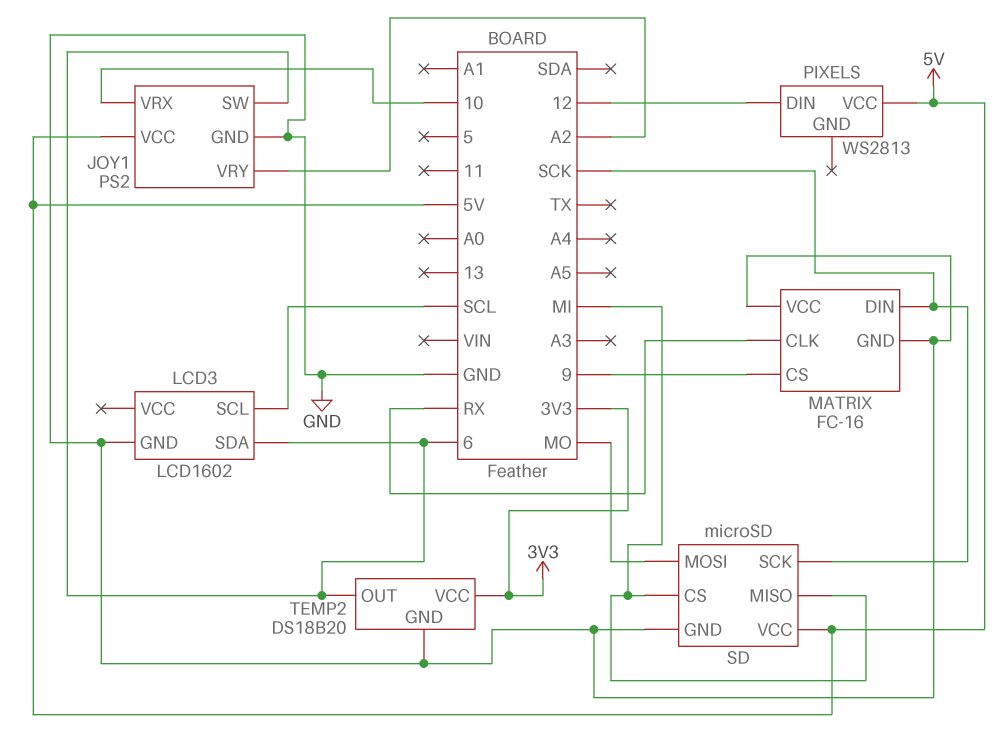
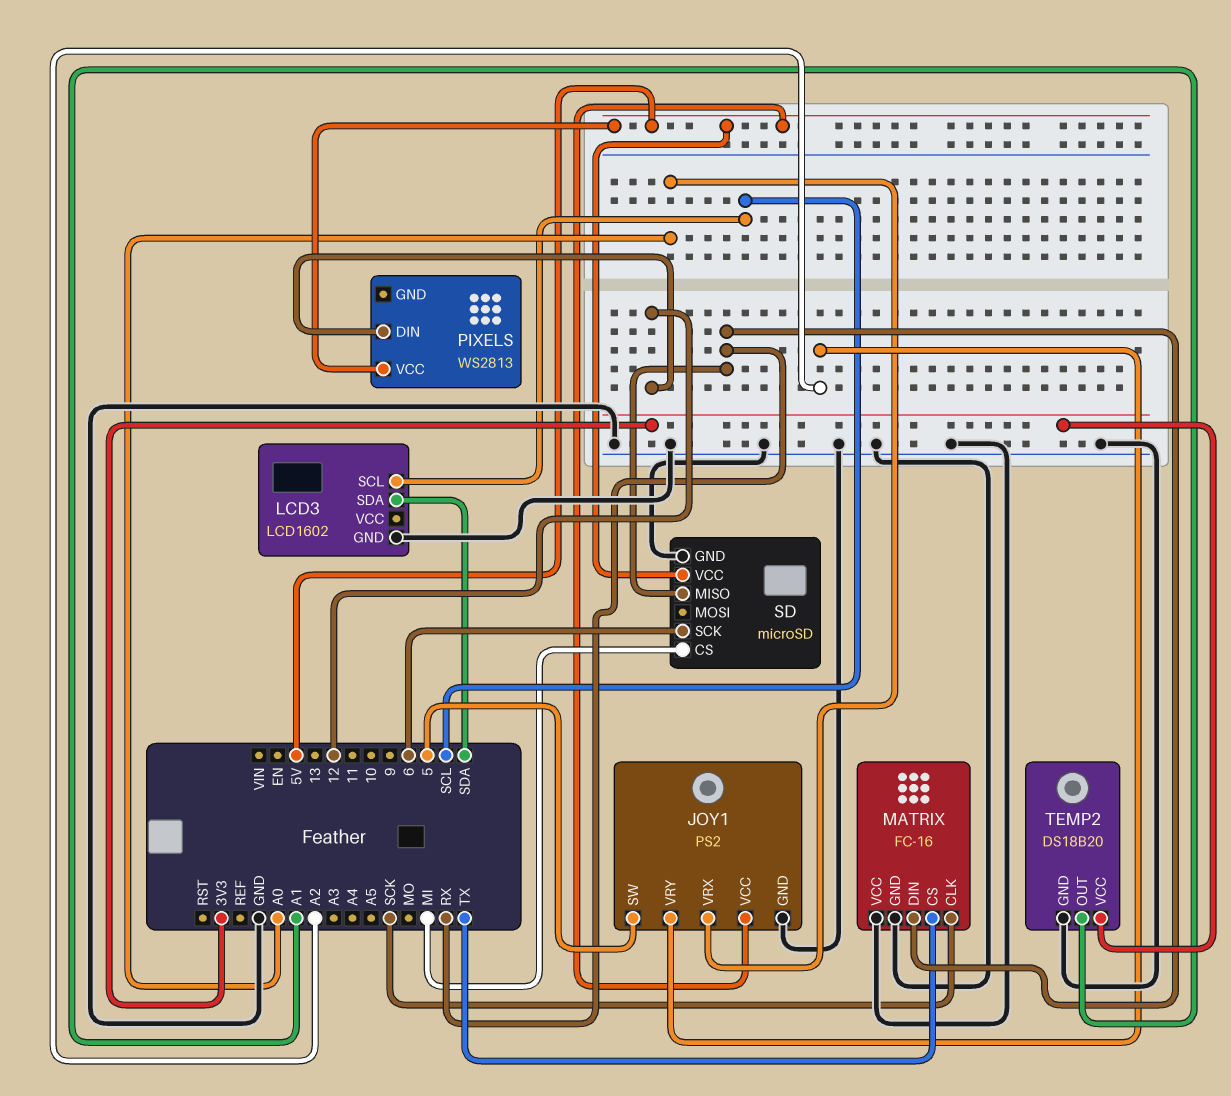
JOY1 pin SW: 6 -> 5
JOY1 pin VRX: 10 -> A0
LCD3 pin SDA: 6 -> SDA
MATRIX pin CLK: RX -> SCK
MATRIX pin CS: 9 -> TX
MATRIX pin DIN: SCK -> RX
SD pin MISO: MI -> RX
SD pin MOSI: MO -> none
SD pin SCK: SCK -> 6
TEMP2 pin OUT: 6 -> A1

